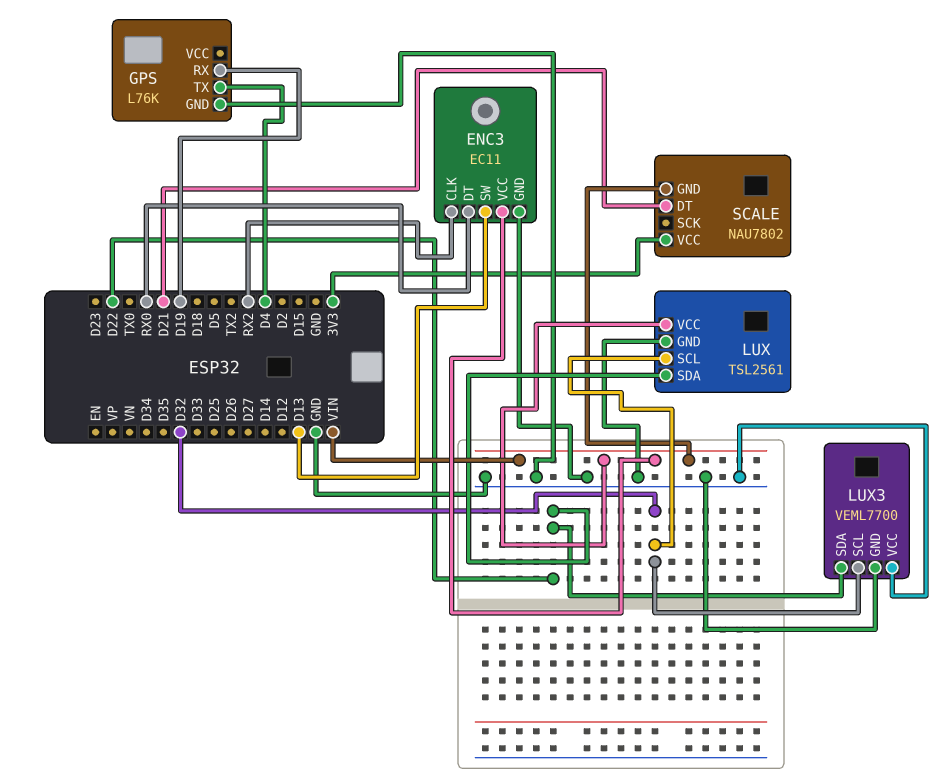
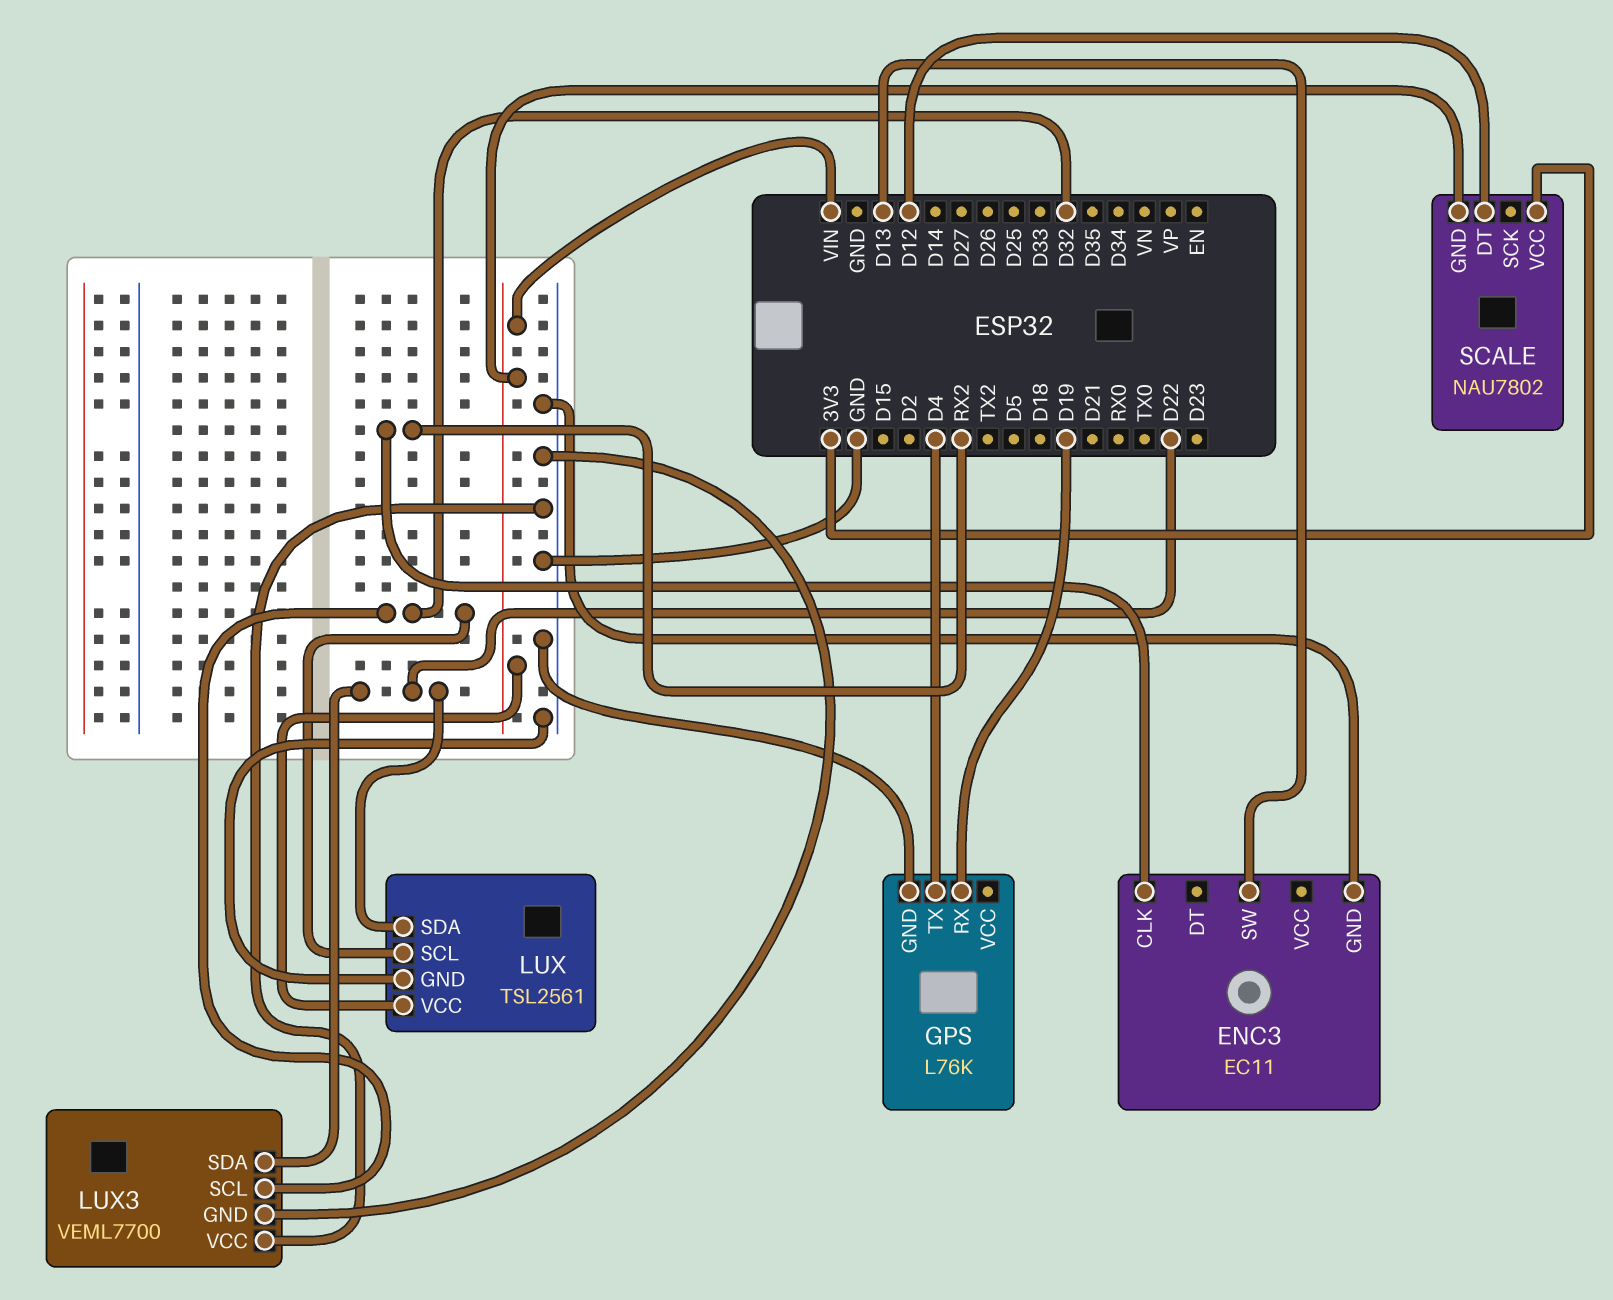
ENC3 pin DT: RX0 -> none
ENC3 pin VCC: VIN -> none
SCALE pin DT: D21 -> D12

